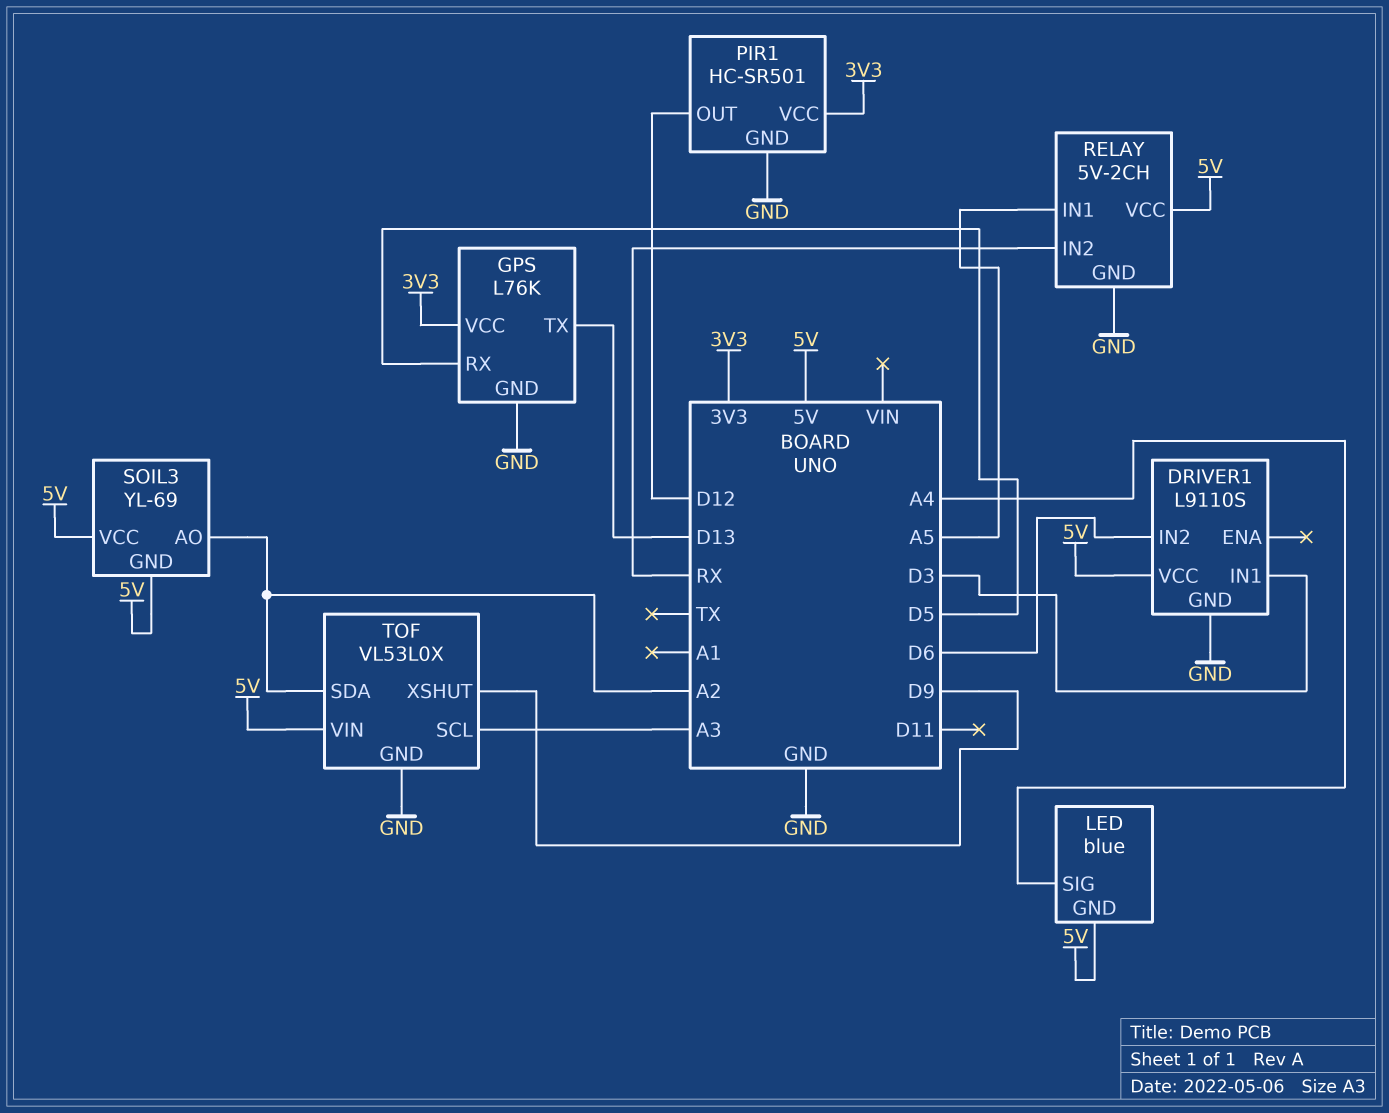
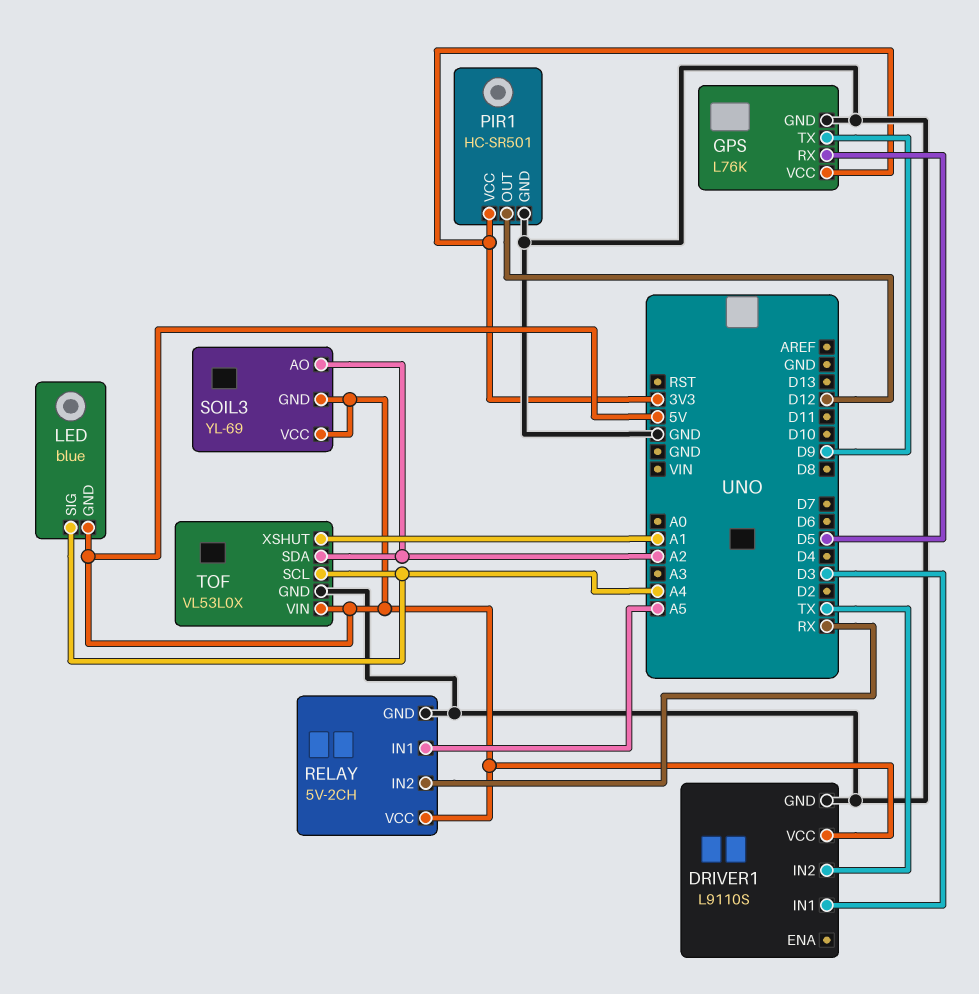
DRIVER1 pin IN2: D6 -> TX
GPS pin TX: D13 -> D9
TOF pin SCL: A3 -> A4
TOF pin XSHUT: D9 -> A1

